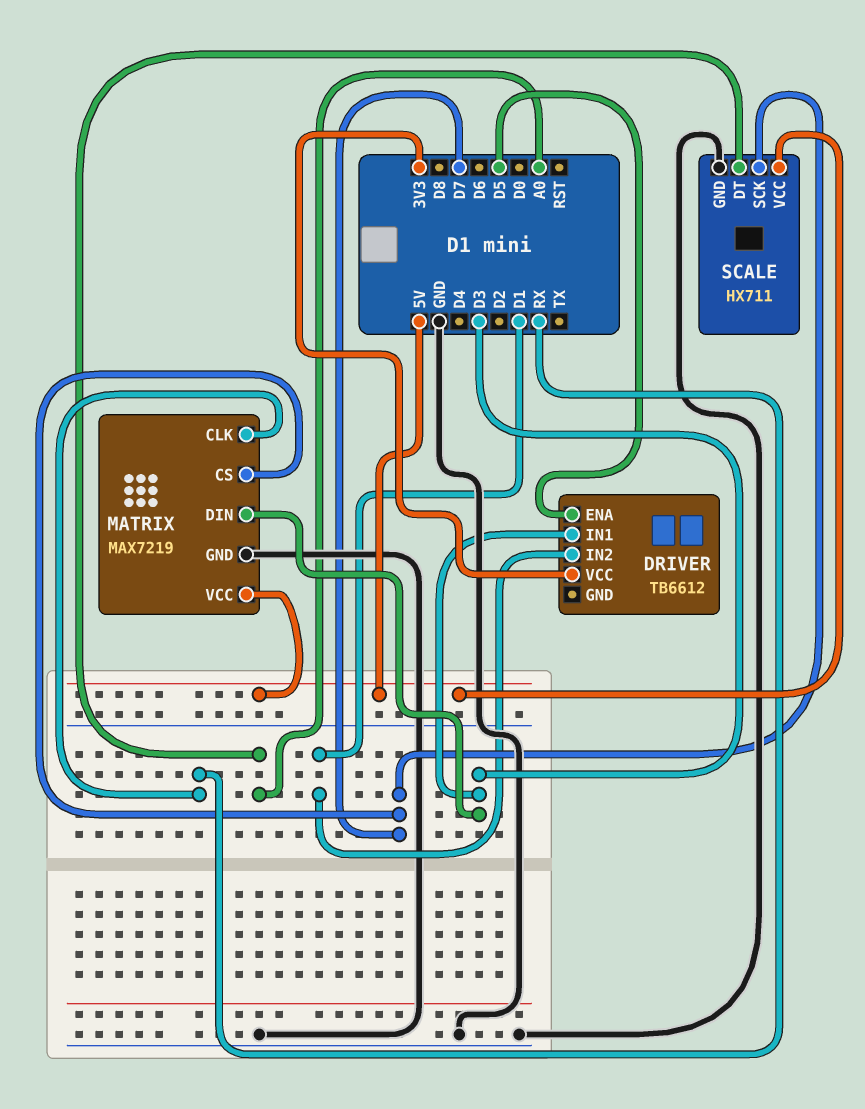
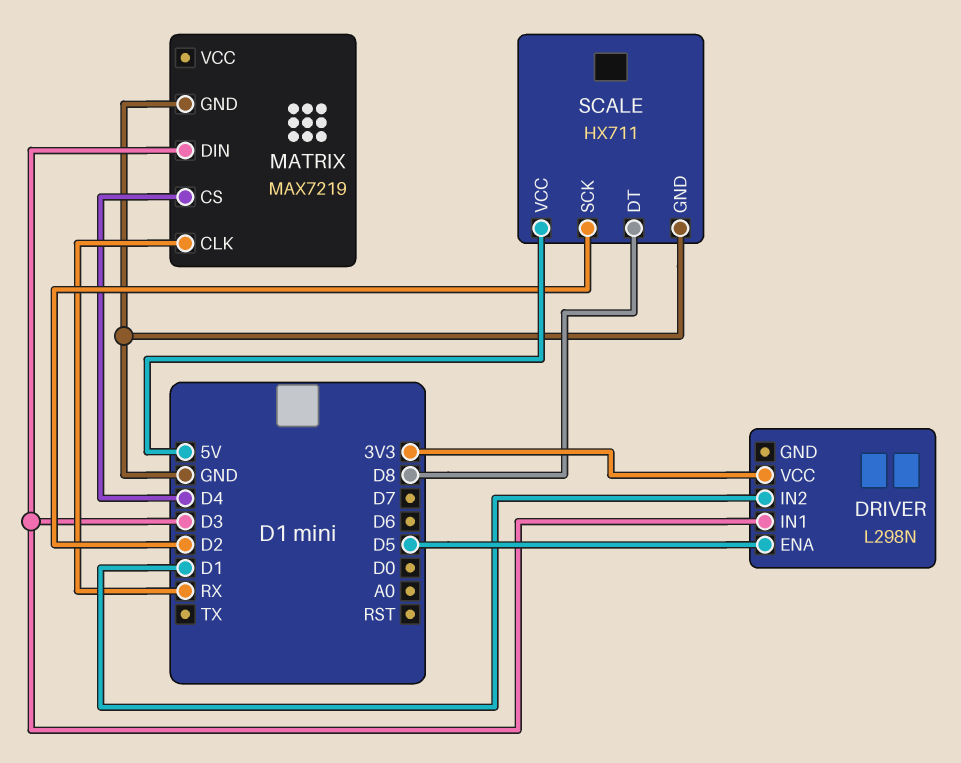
DRIVER: TB6612 -> L298N
MATRIX pin CS: D7 -> D4
MATRIX pin VCC: 5V -> none
SCALE pin DT: A0 -> D8
SCALE pin SCK: D7 -> D2

